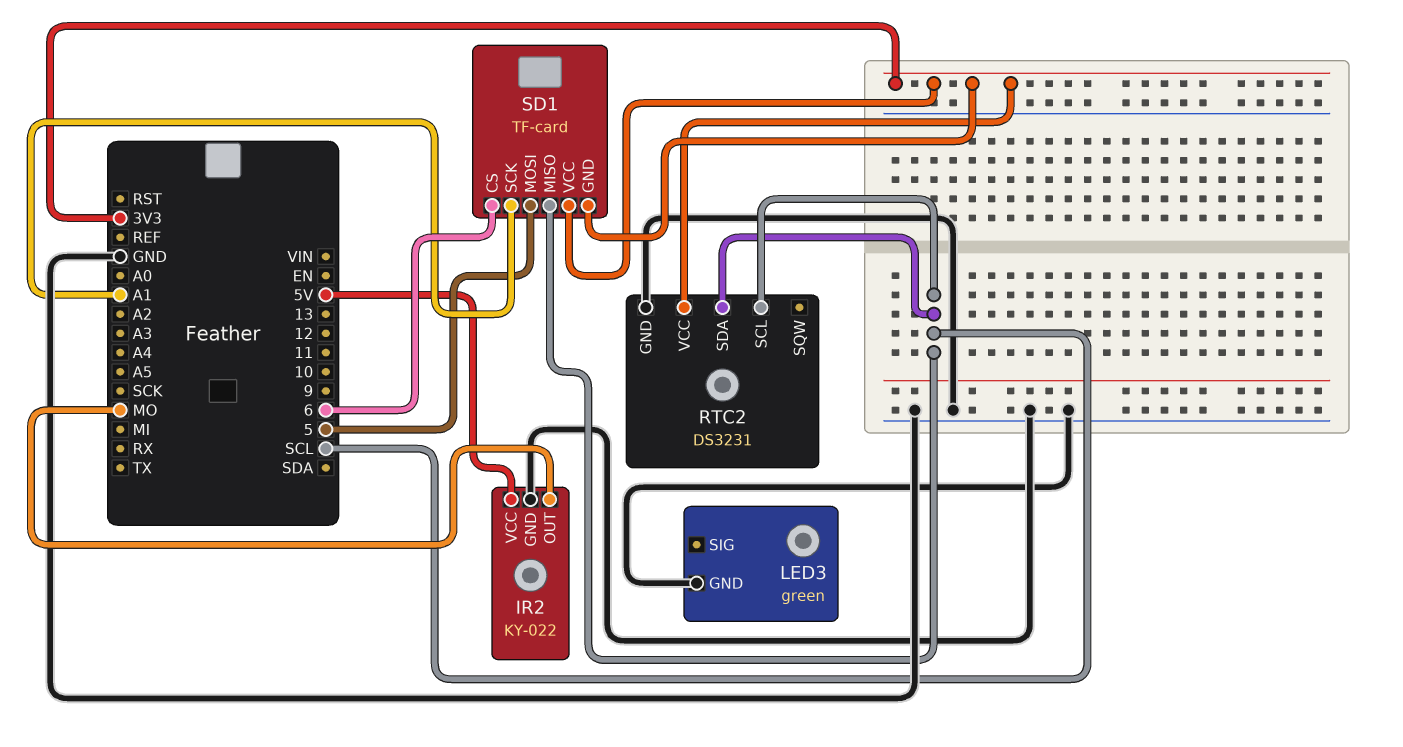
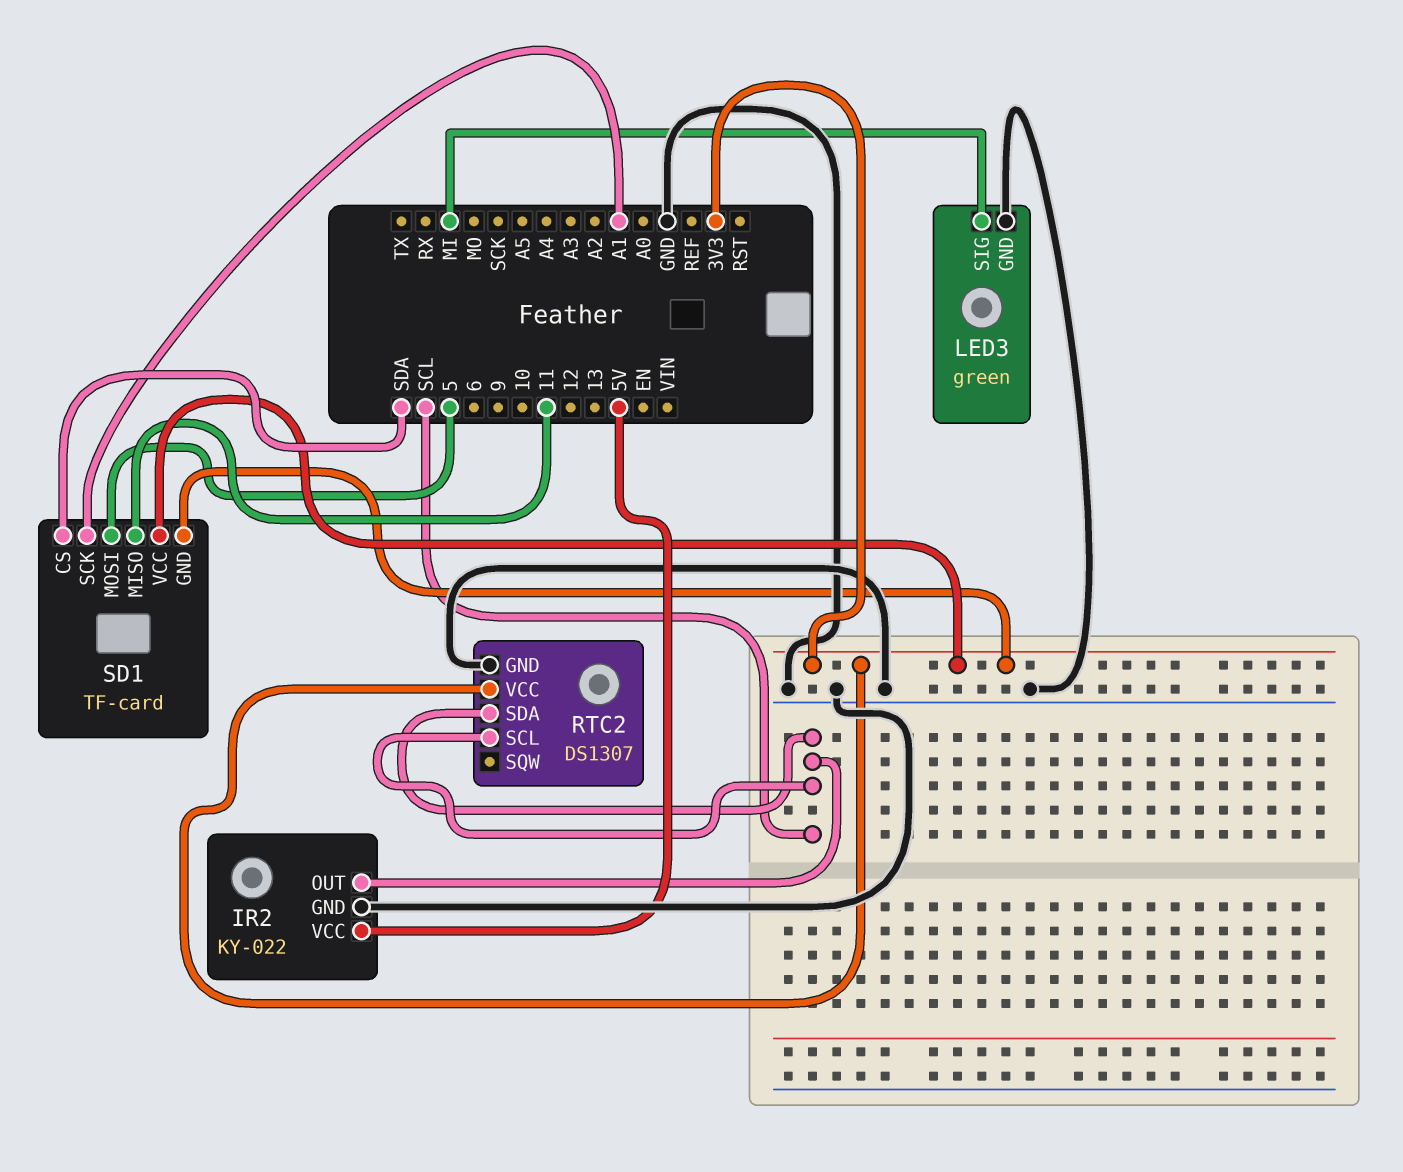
IR2 pin OUT: MO -> SCL
LED3 pin SIG: none -> MI
RTC2: DS3231 -> DS1307
SD1 pin CS: 6 -> SDA
SD1 pin MISO: SCL -> 11

